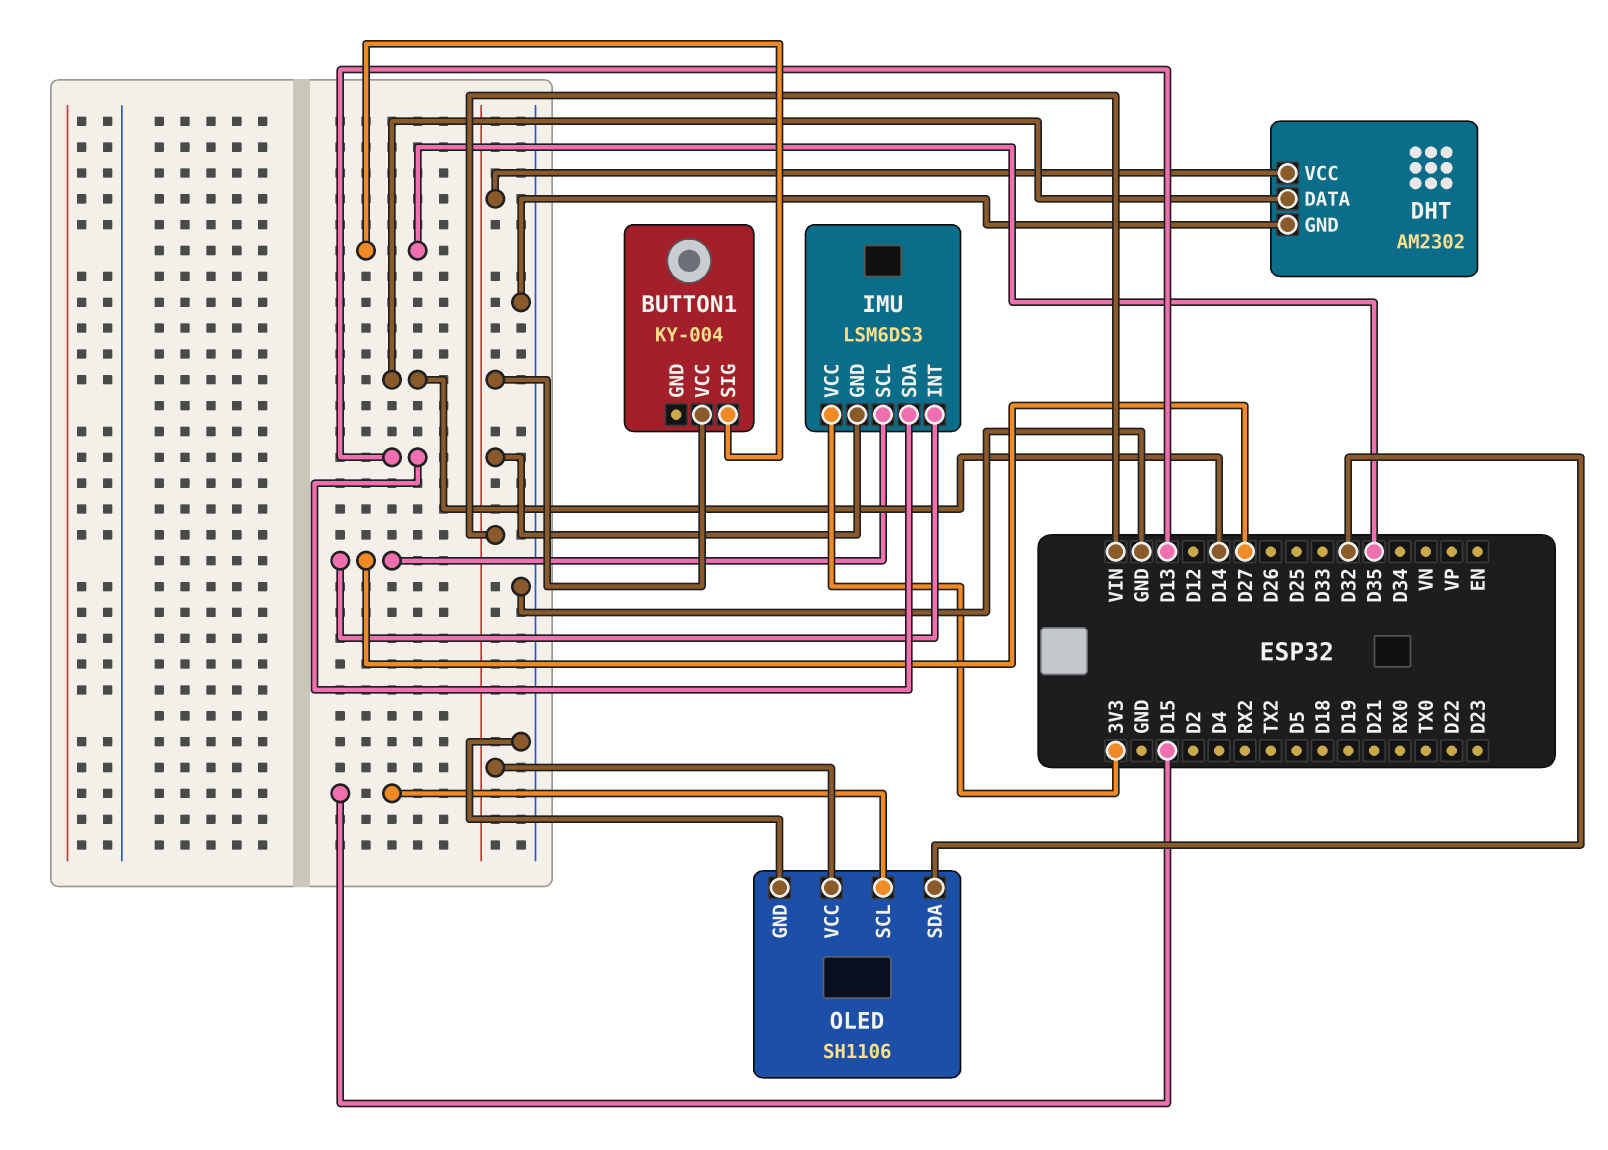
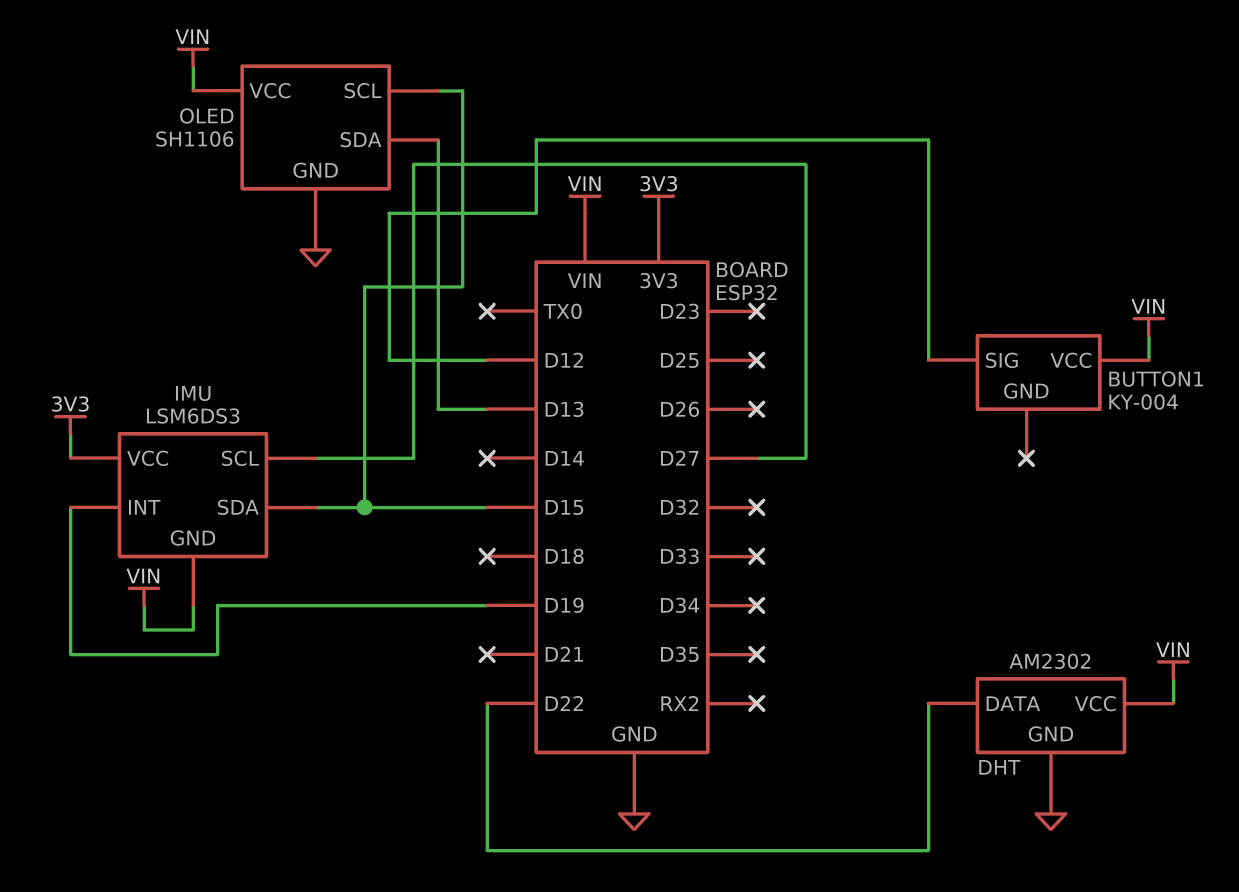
BUTTON1 pin SIG: D35 -> D12
DHT pin DATA: D14 -> D22
IMU pin INT: D27 -> D19
IMU pin SDA: D13 -> D15
OLED pin SDA: D32 -> D13

